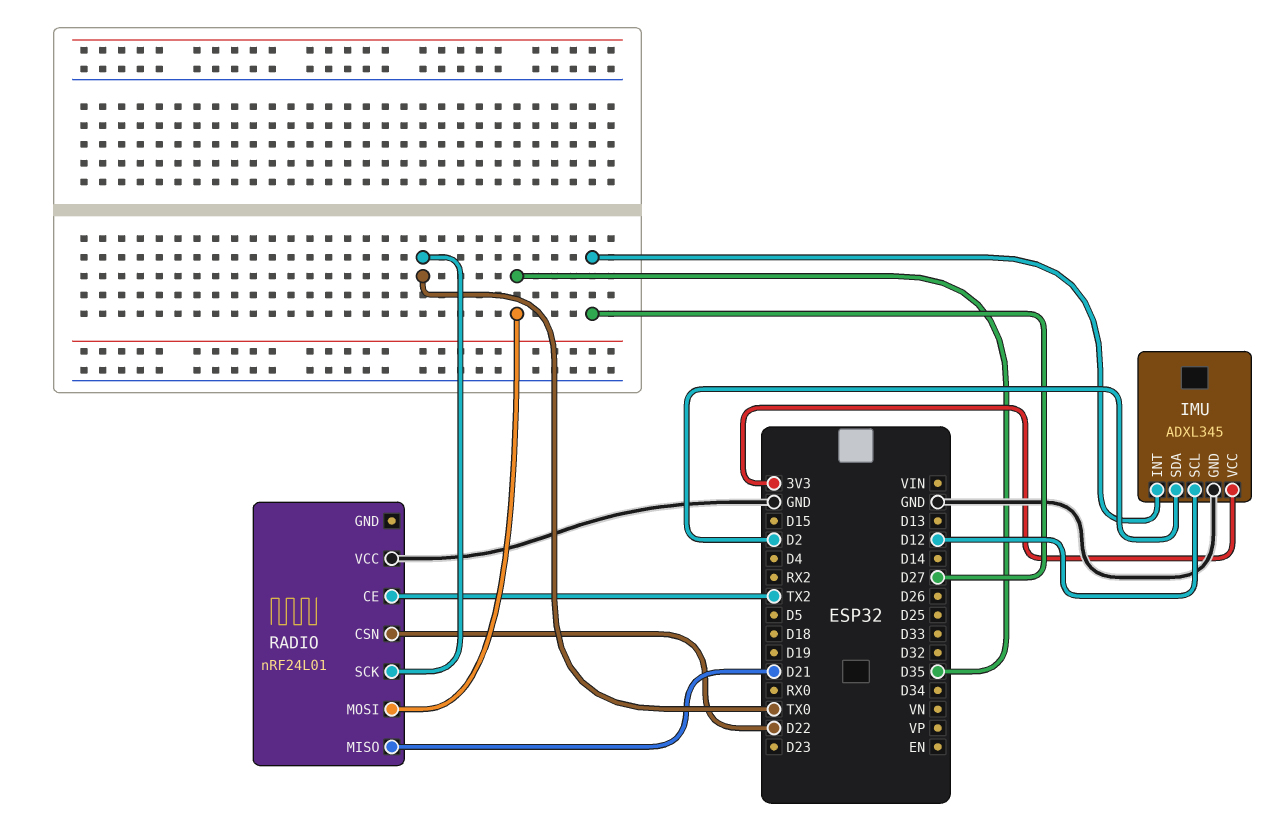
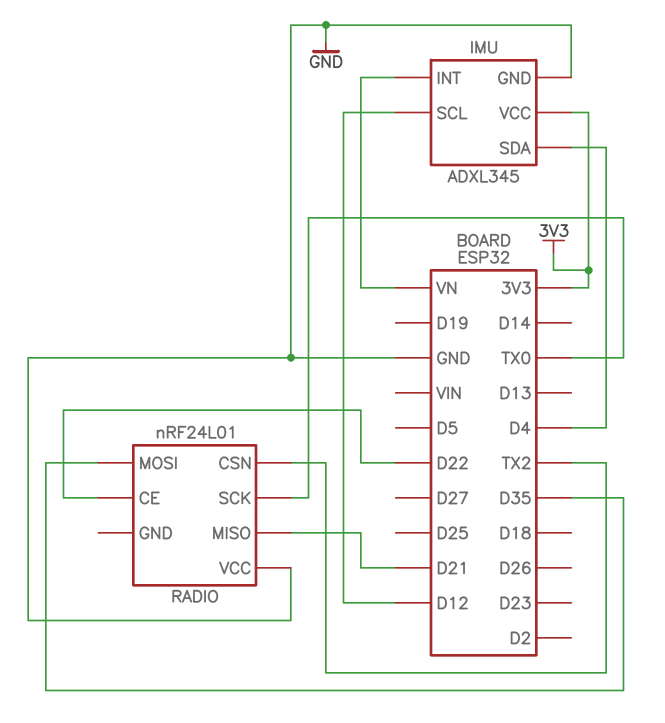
IMU pin INT: D27 -> VN
IMU pin SDA: D2 -> D4
RADIO pin CE: TX2 -> D22
RADIO pin CSN: D22 -> TX2

